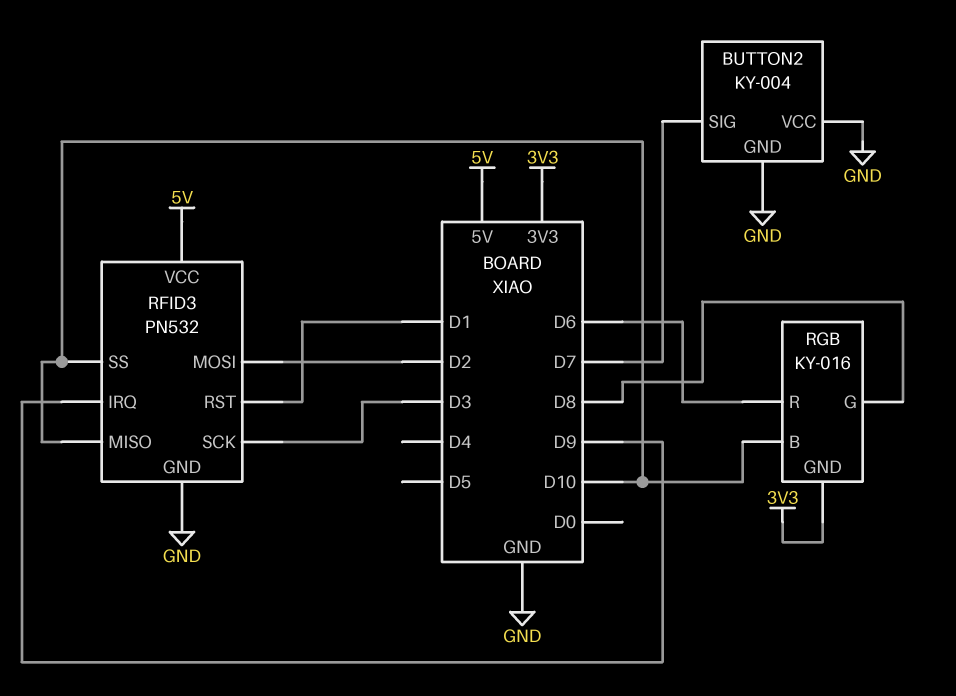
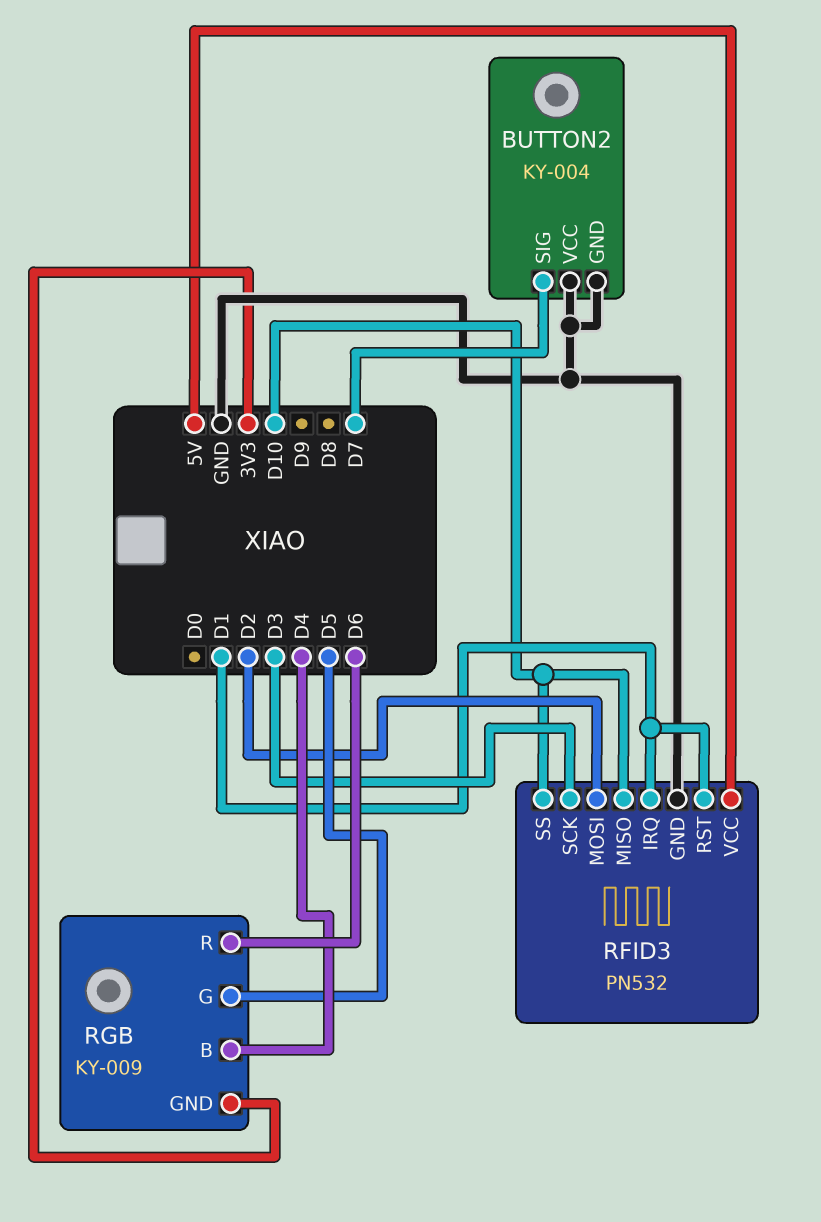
RFID3 pin IRQ: D9 -> D1
RGB: KY-016 -> KY-009
RGB pin B: D10 -> D4
RGB pin G: D8 -> D5

